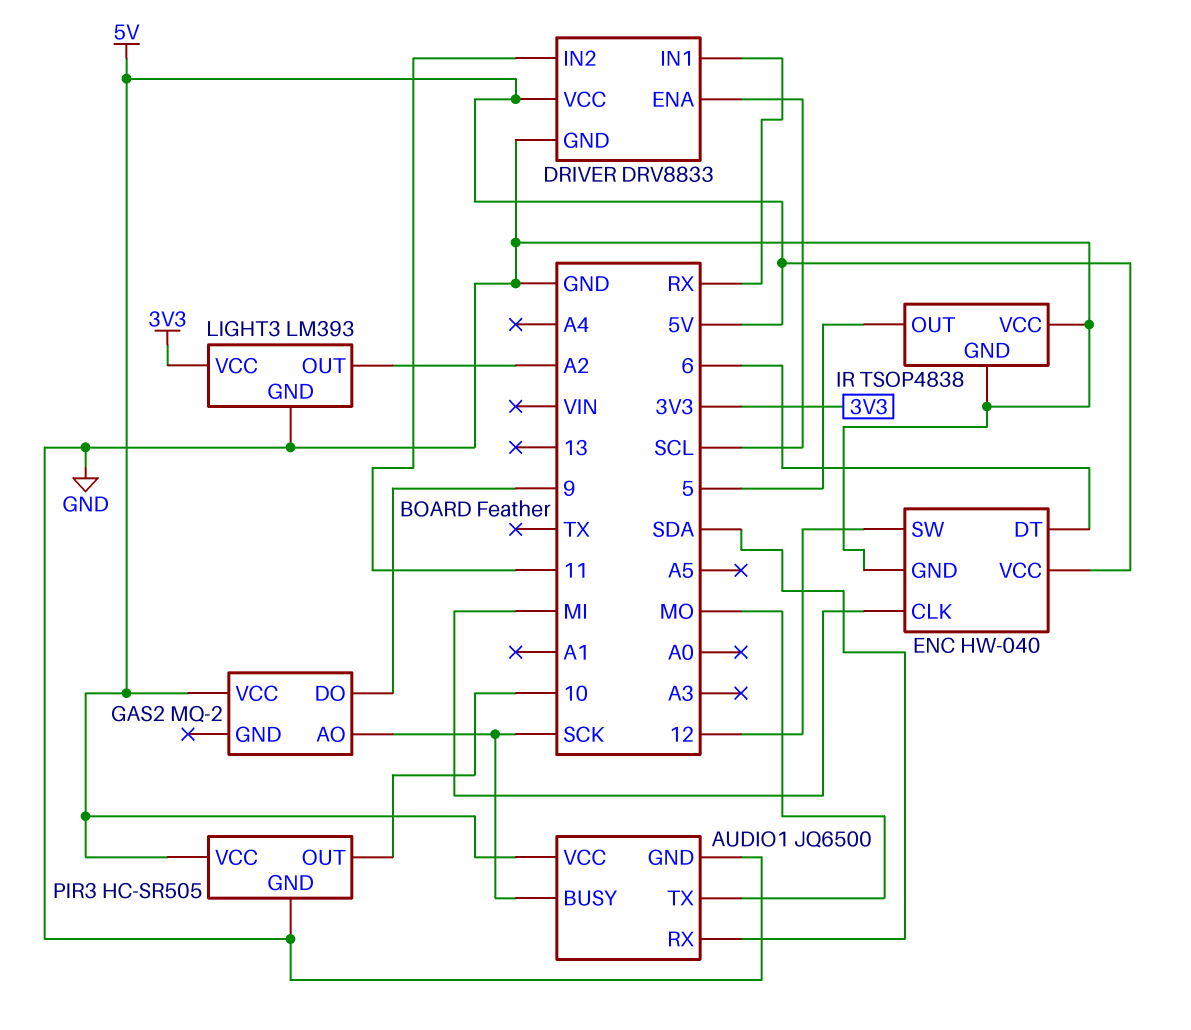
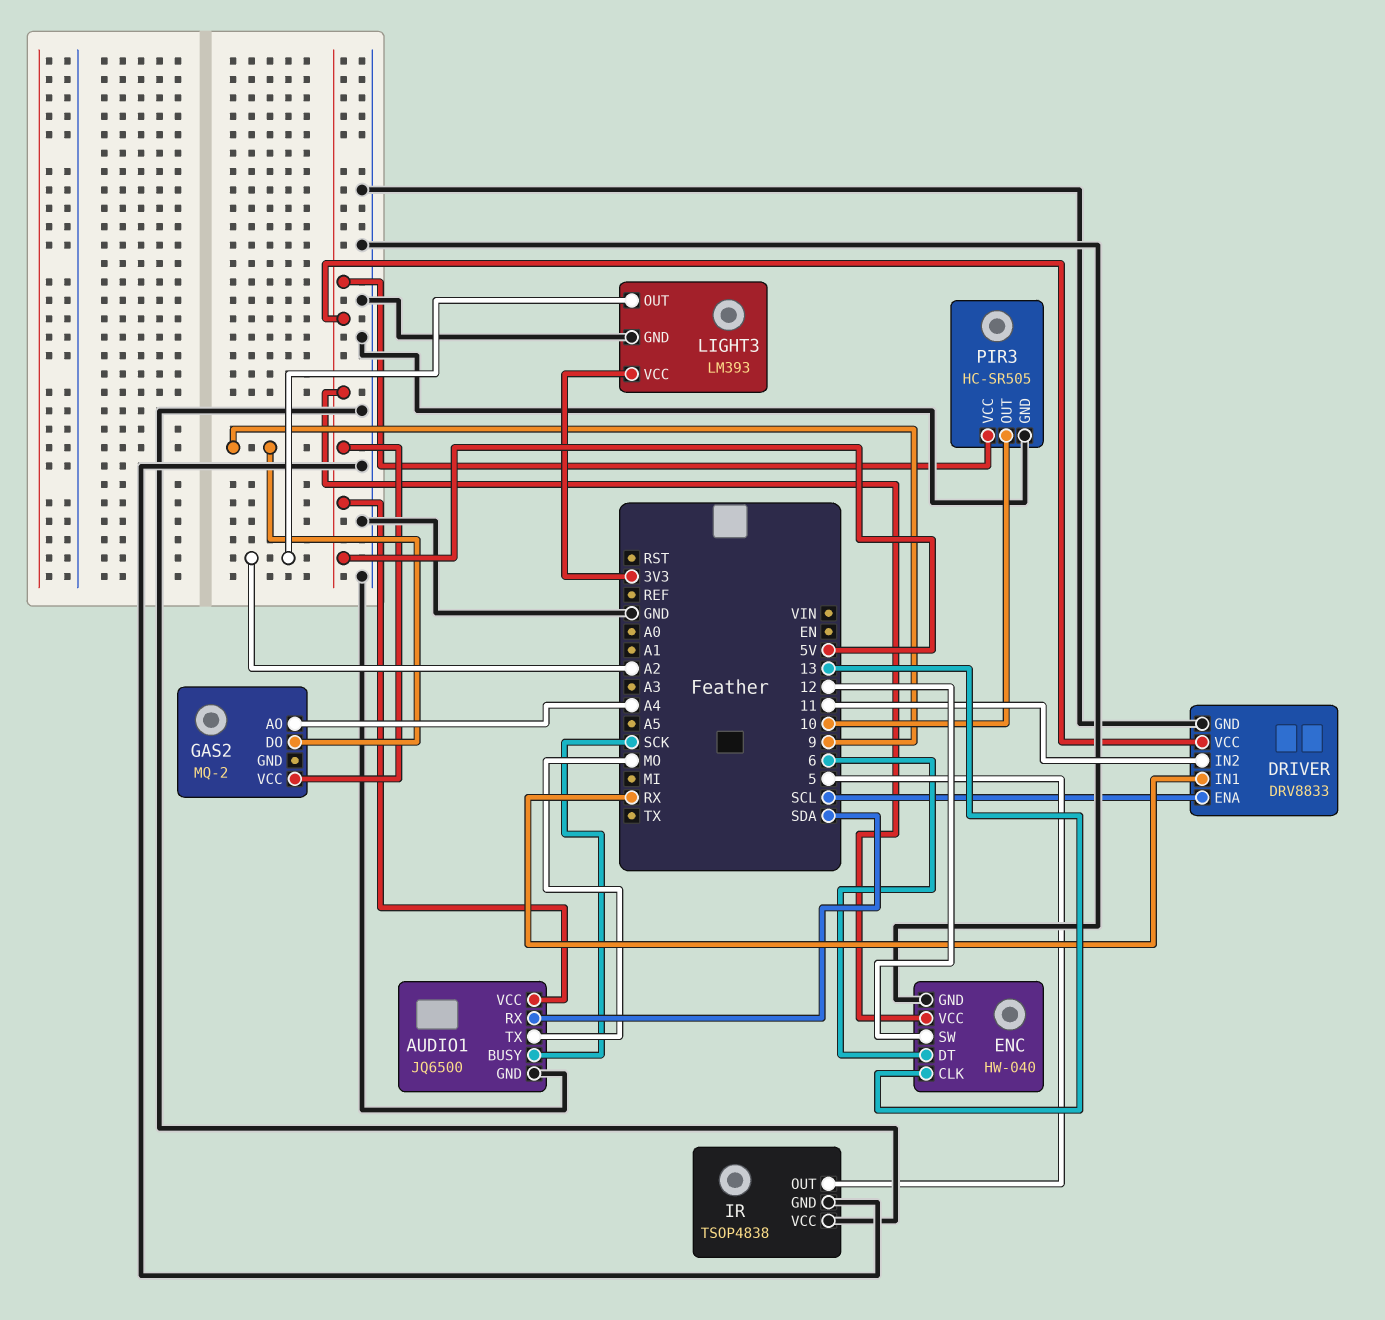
ENC pin CLK: MI -> 13
GAS2 pin AO: SCK -> A4

